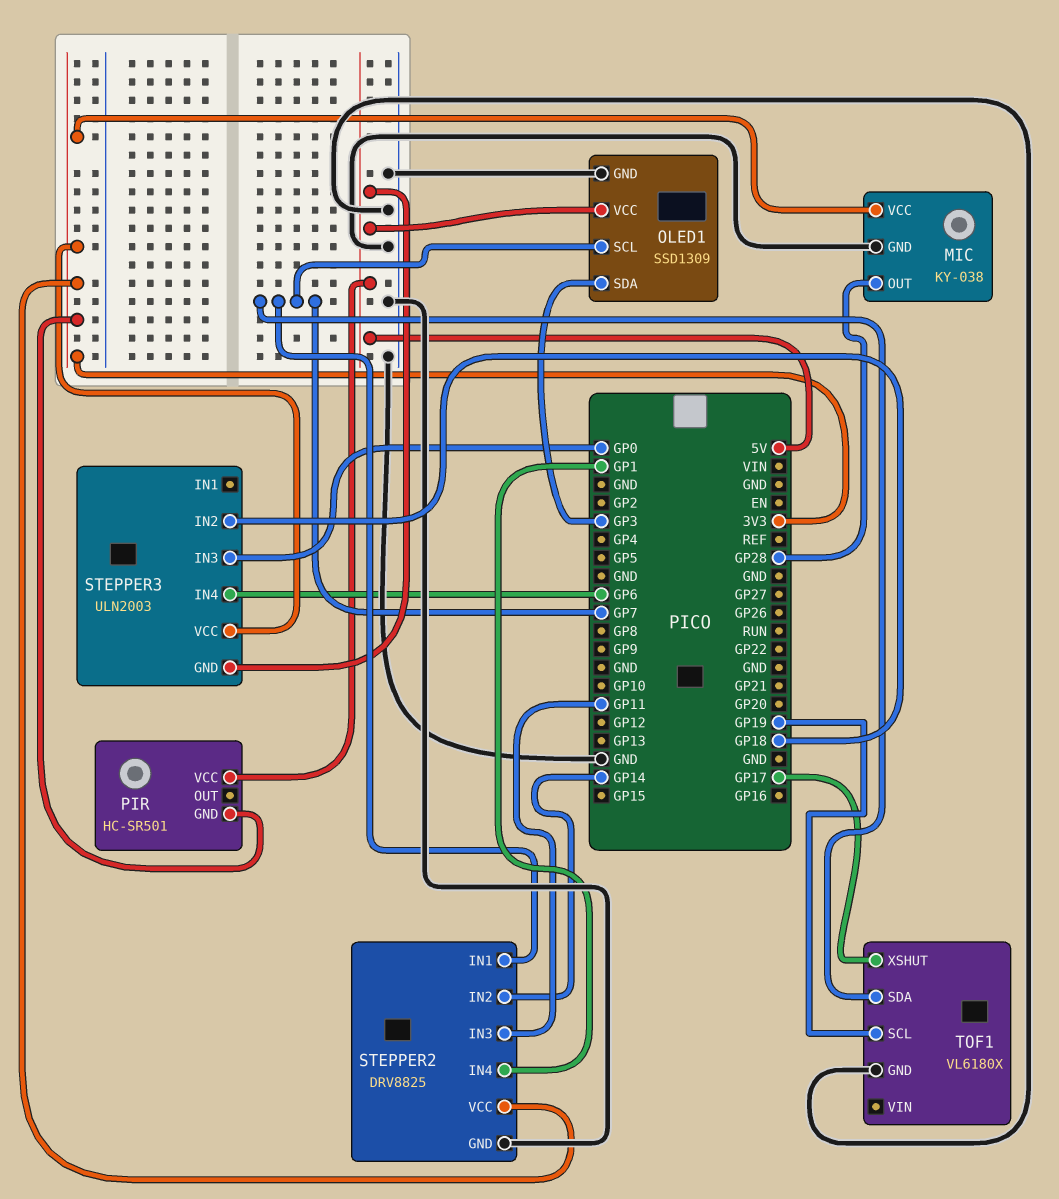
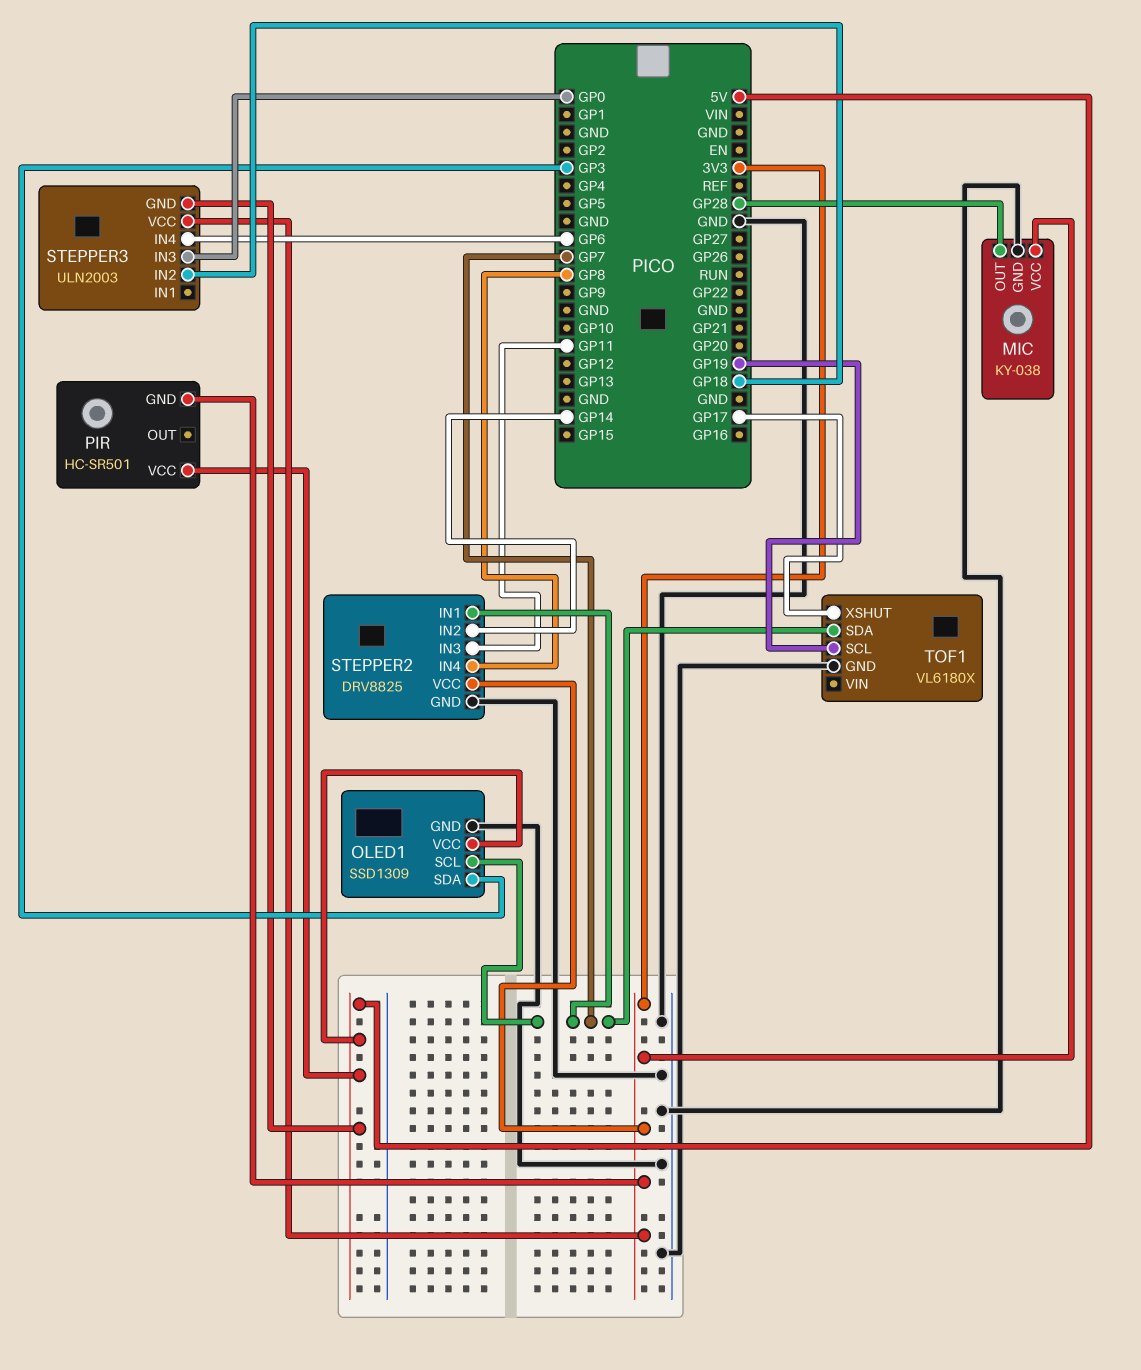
STEPPER2 pin IN4: GP1 -> GP8

